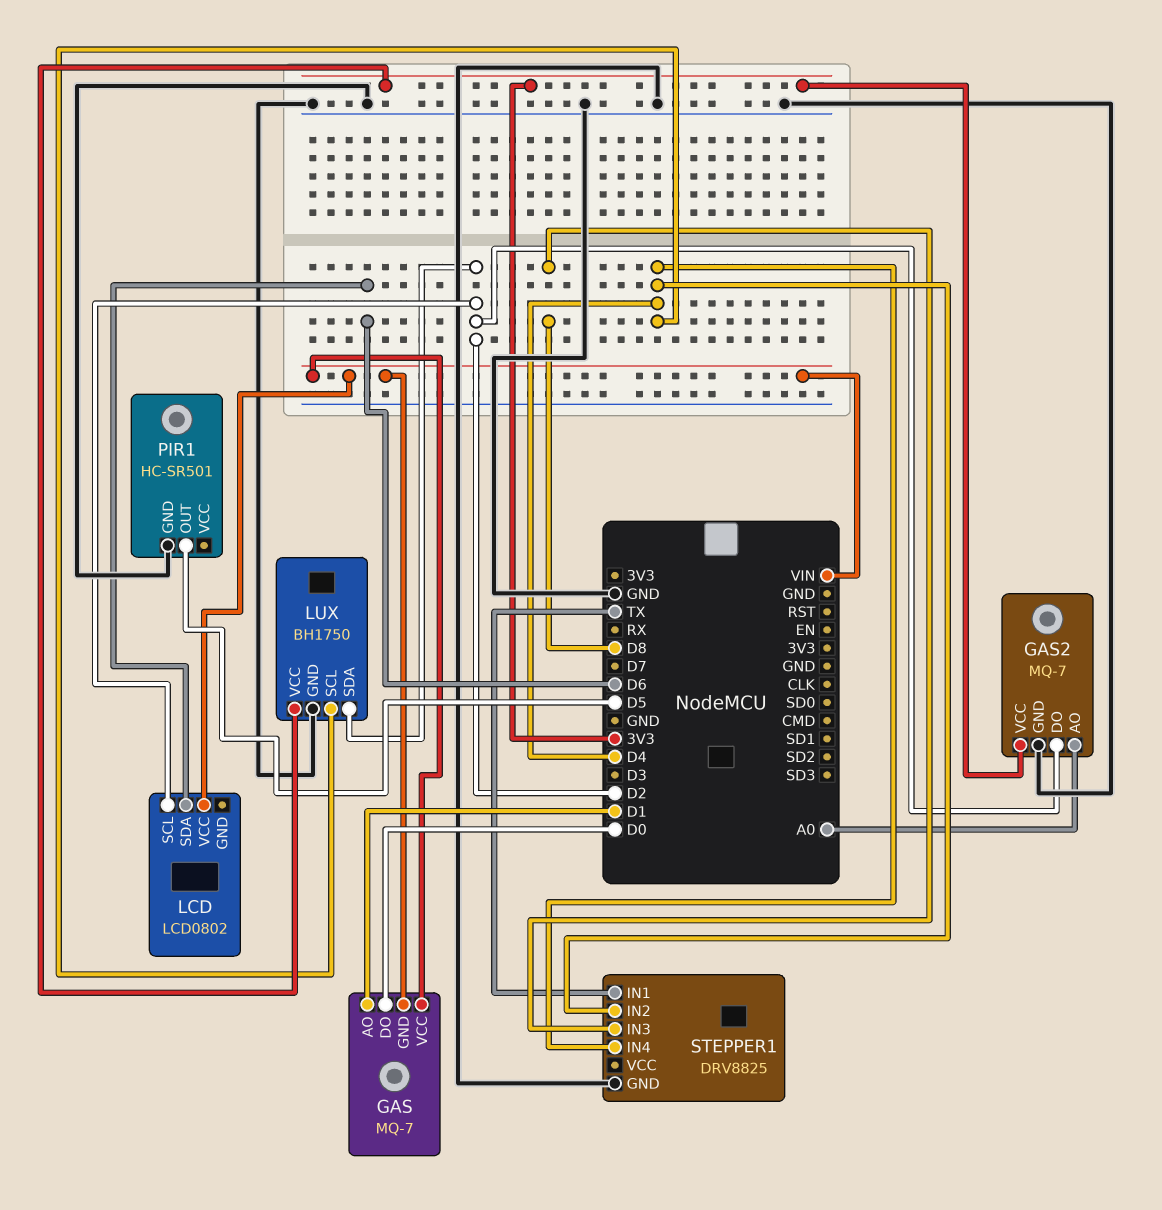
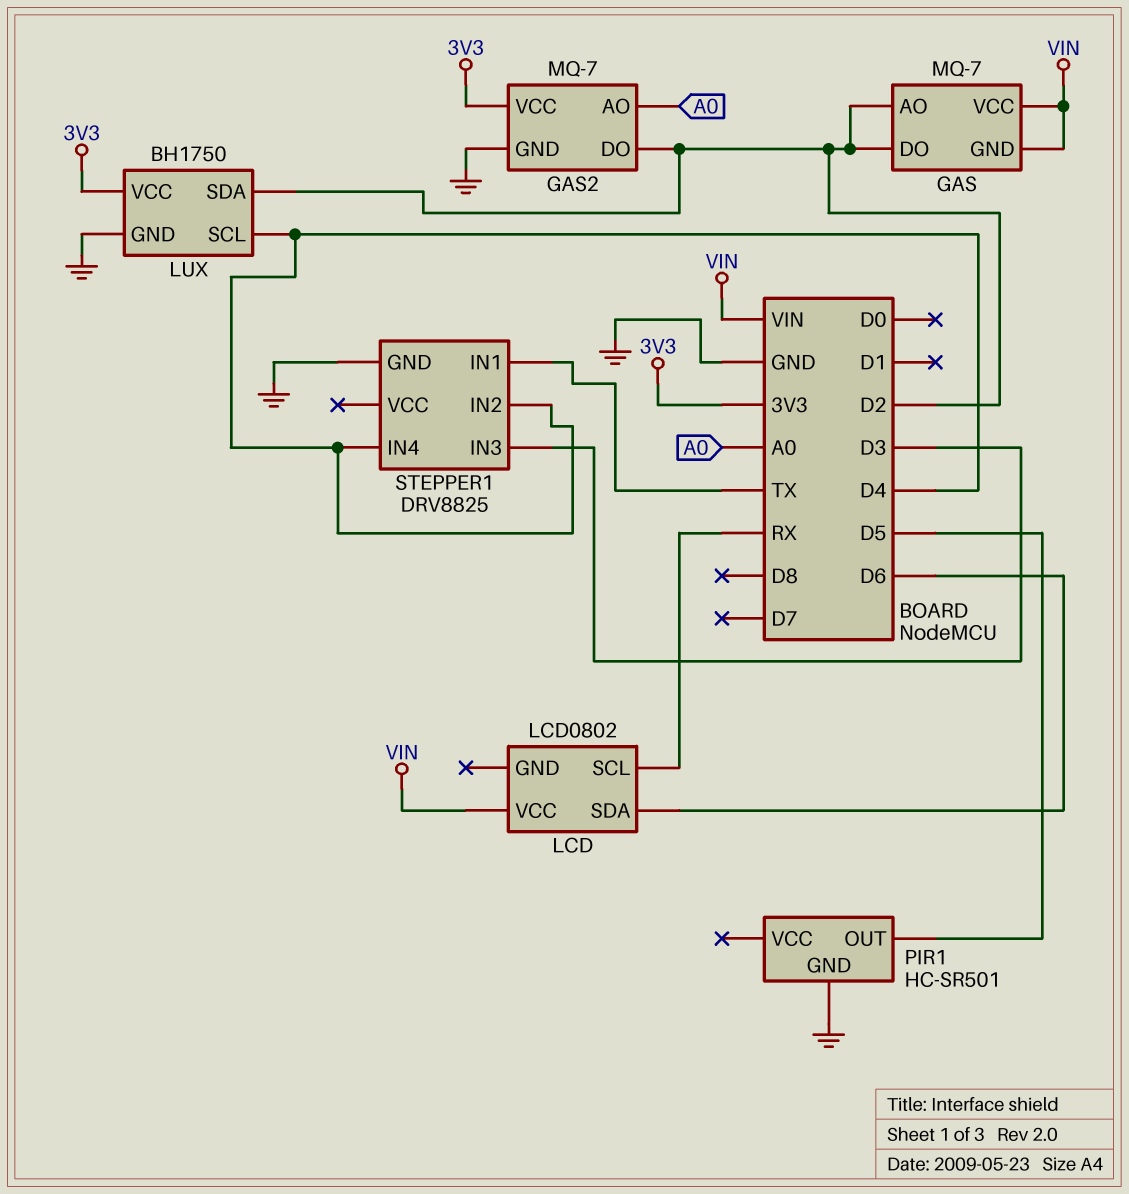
GAS pin AO: D1 -> D2
GAS pin DO: D0 -> D2
LCD pin SCL: D2 -> RX
STEPPER1 pin IN3: D8 -> D3

